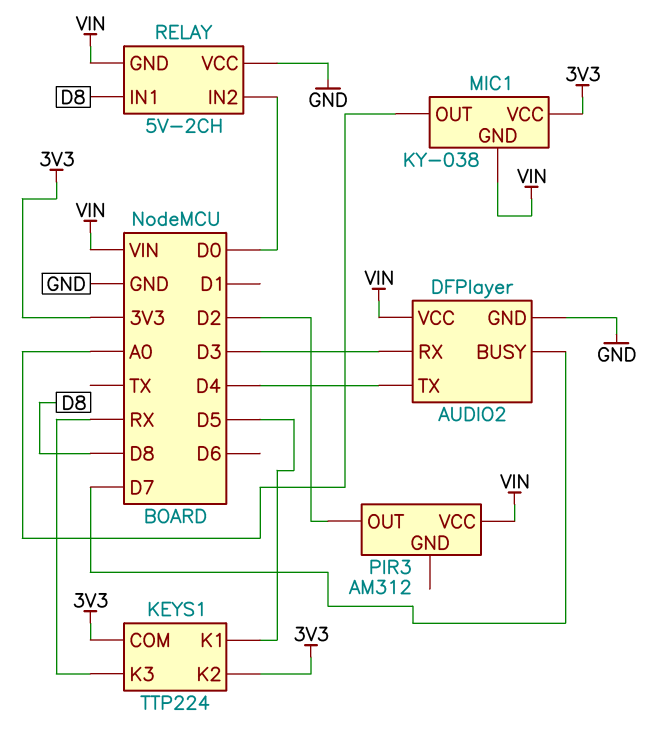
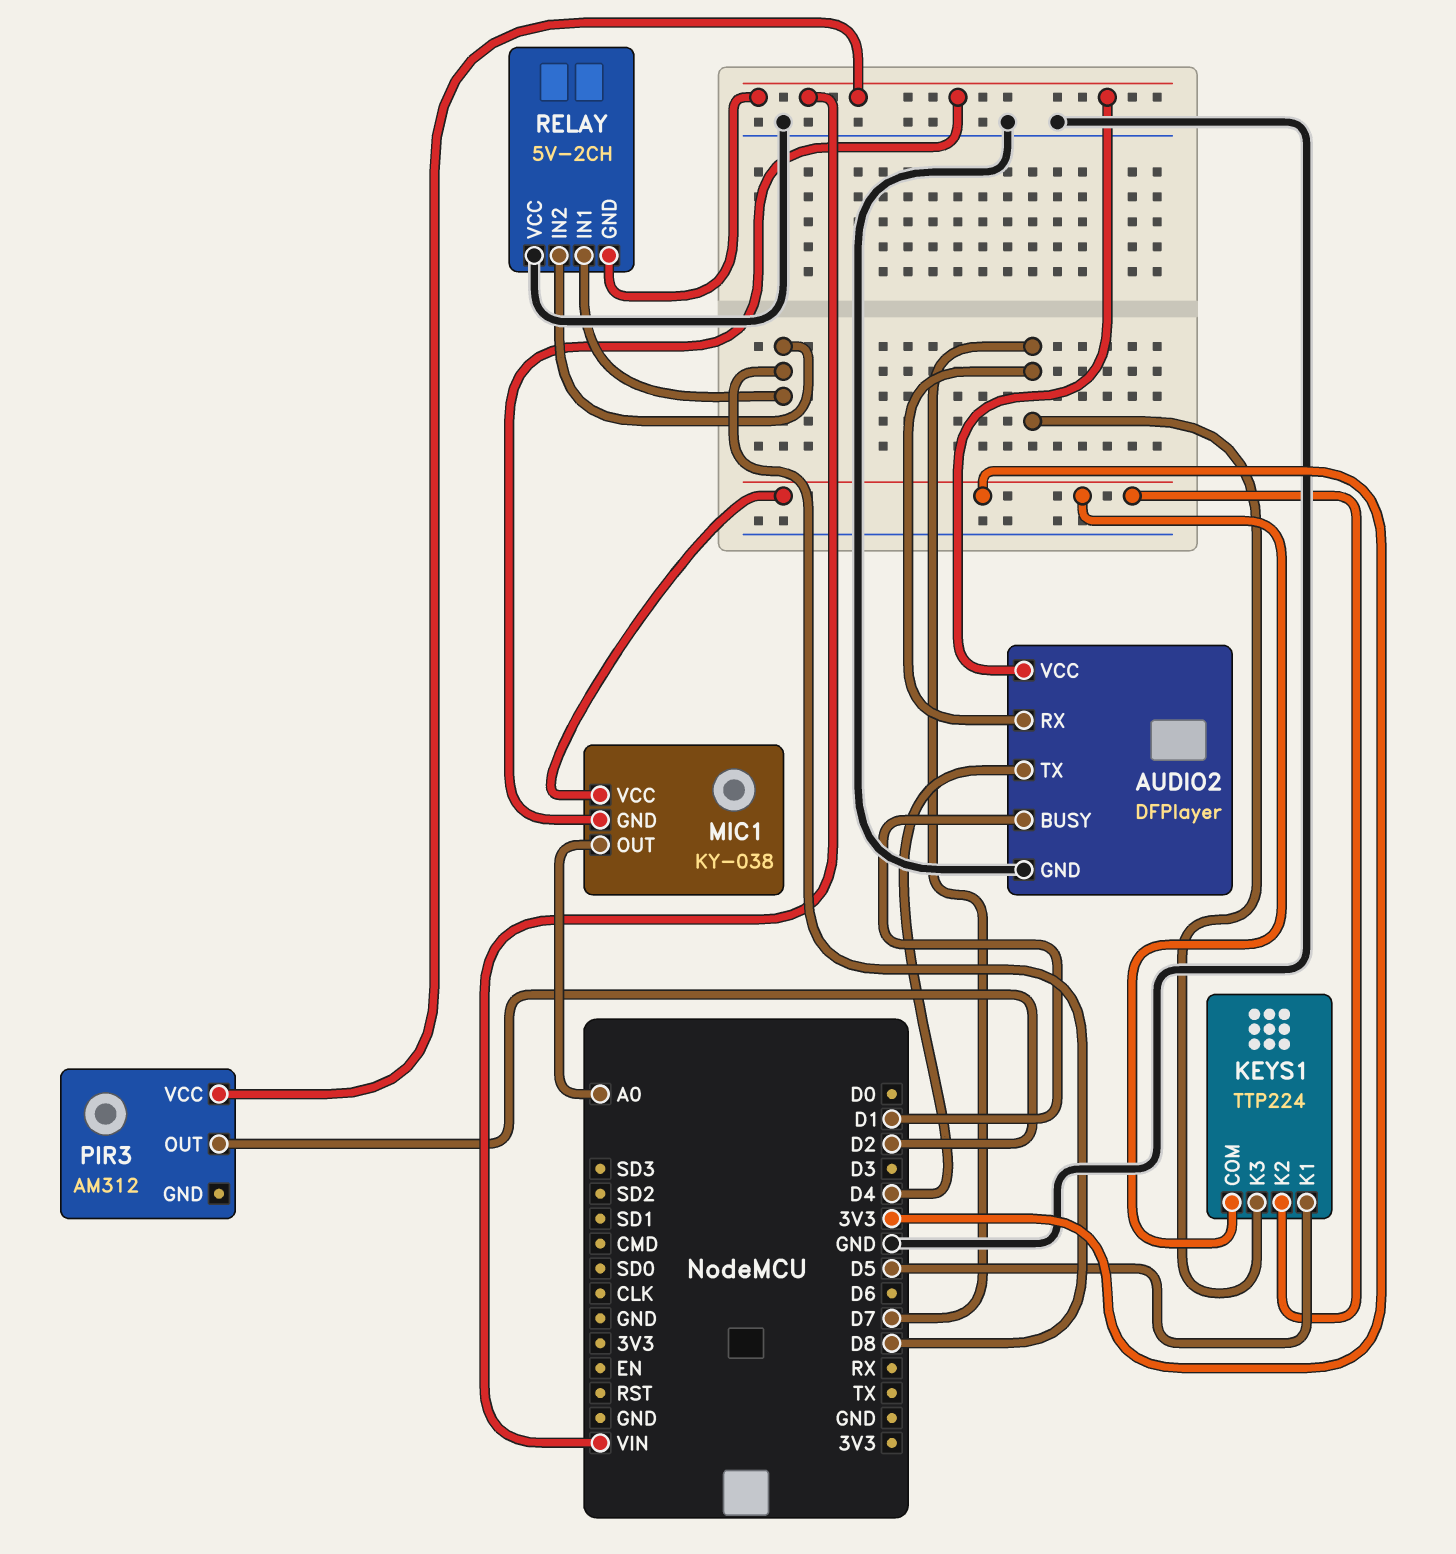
AUDIO2 pin BUSY: D7 -> D1
AUDIO2 pin RX: D3 -> D7
KEYS1 pin K3: RX -> D7
RELAY pin IN2: D0 -> D8

